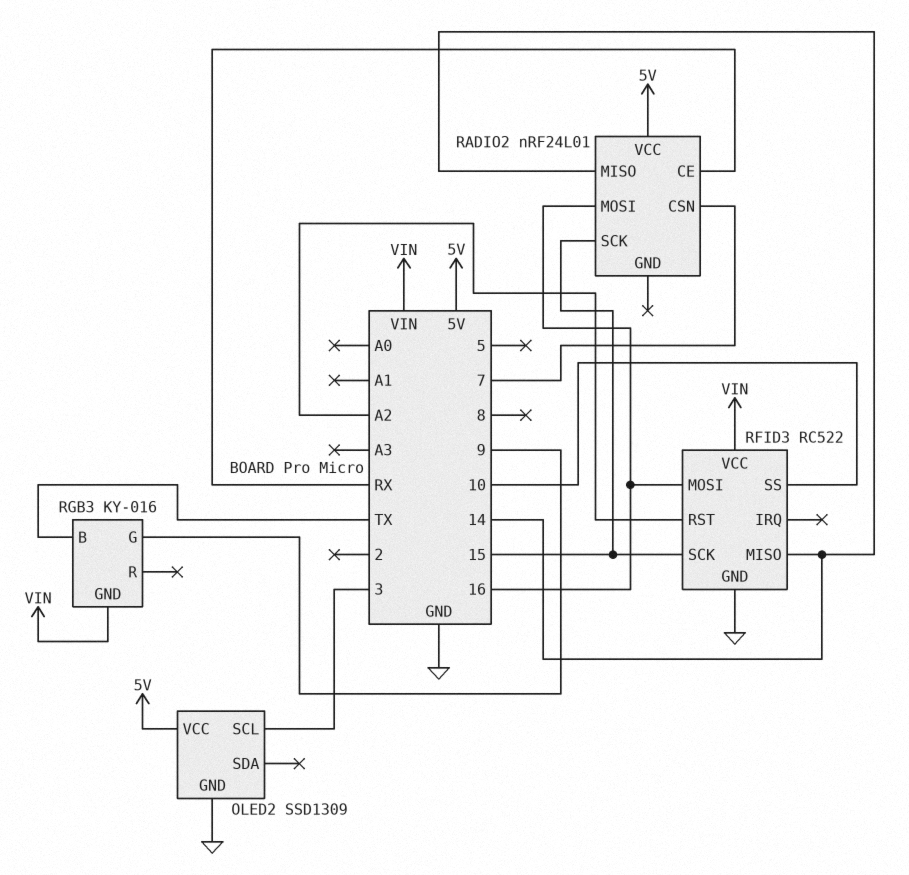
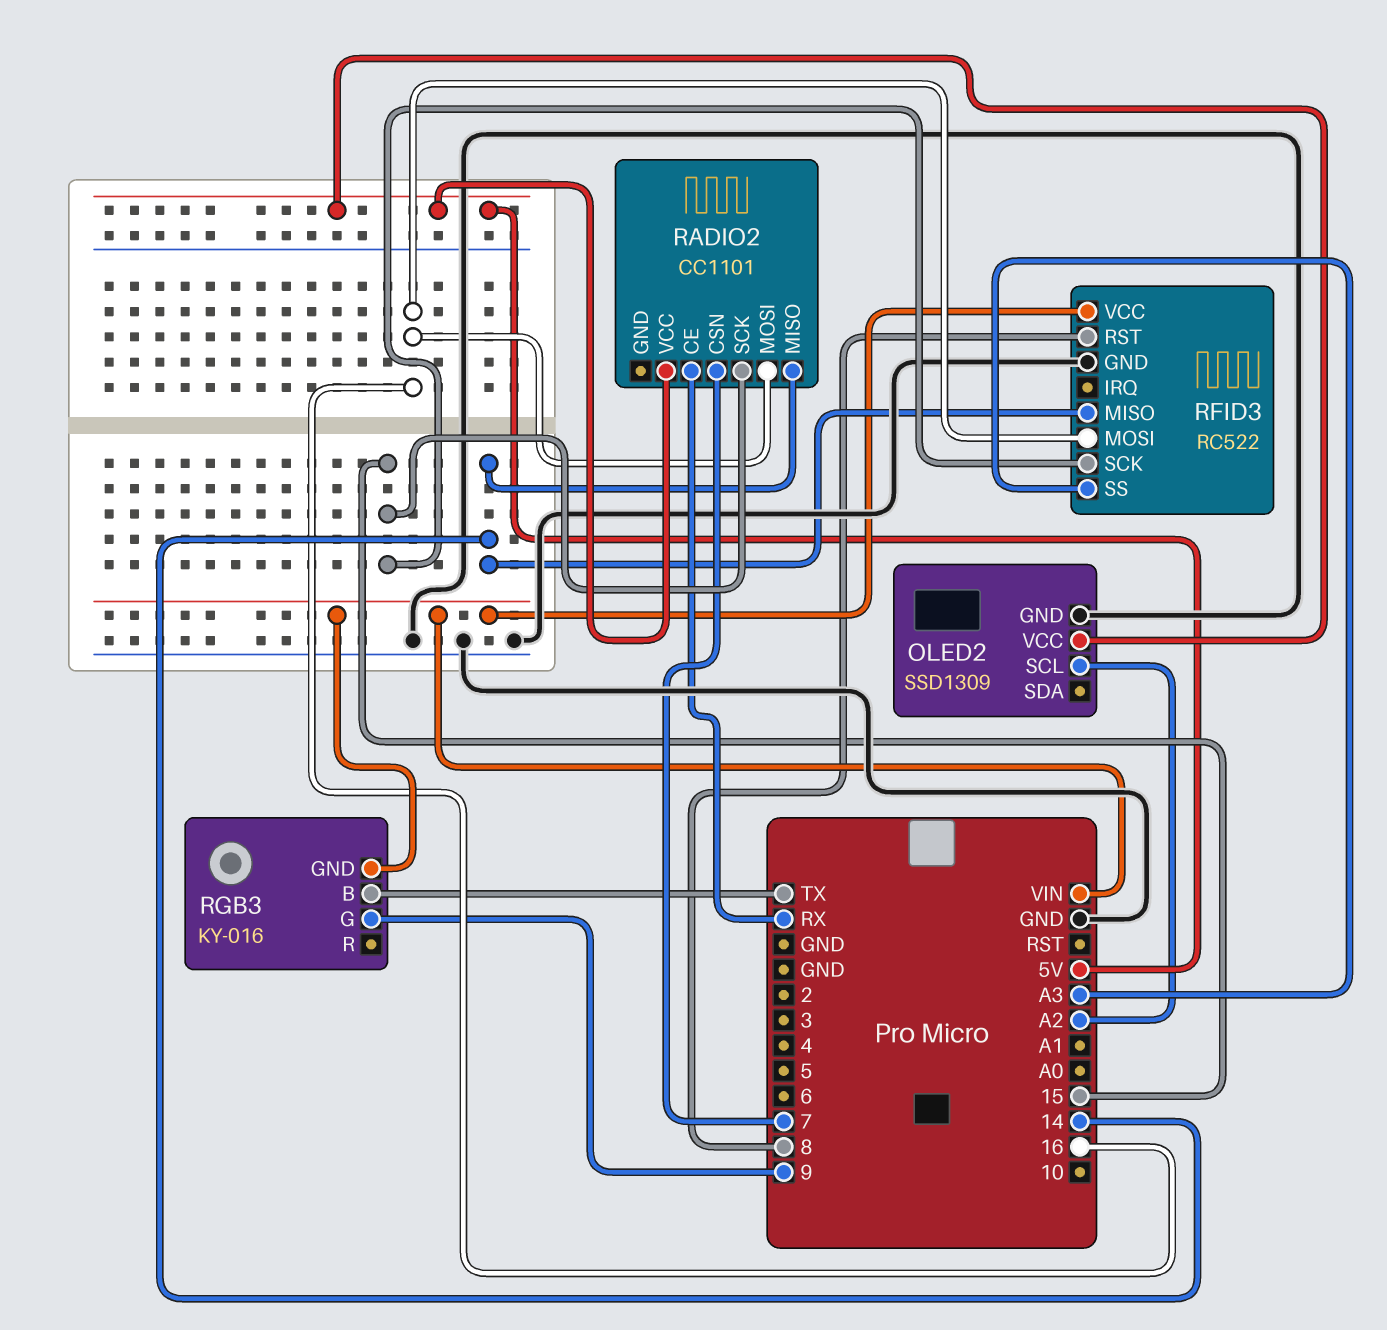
OLED2 pin SCL: 3 -> A2
RADIO2: nRF24L01 -> CC1101
RFID3 pin RST: A2 -> 8
RFID3 pin SS: 10 -> A3

